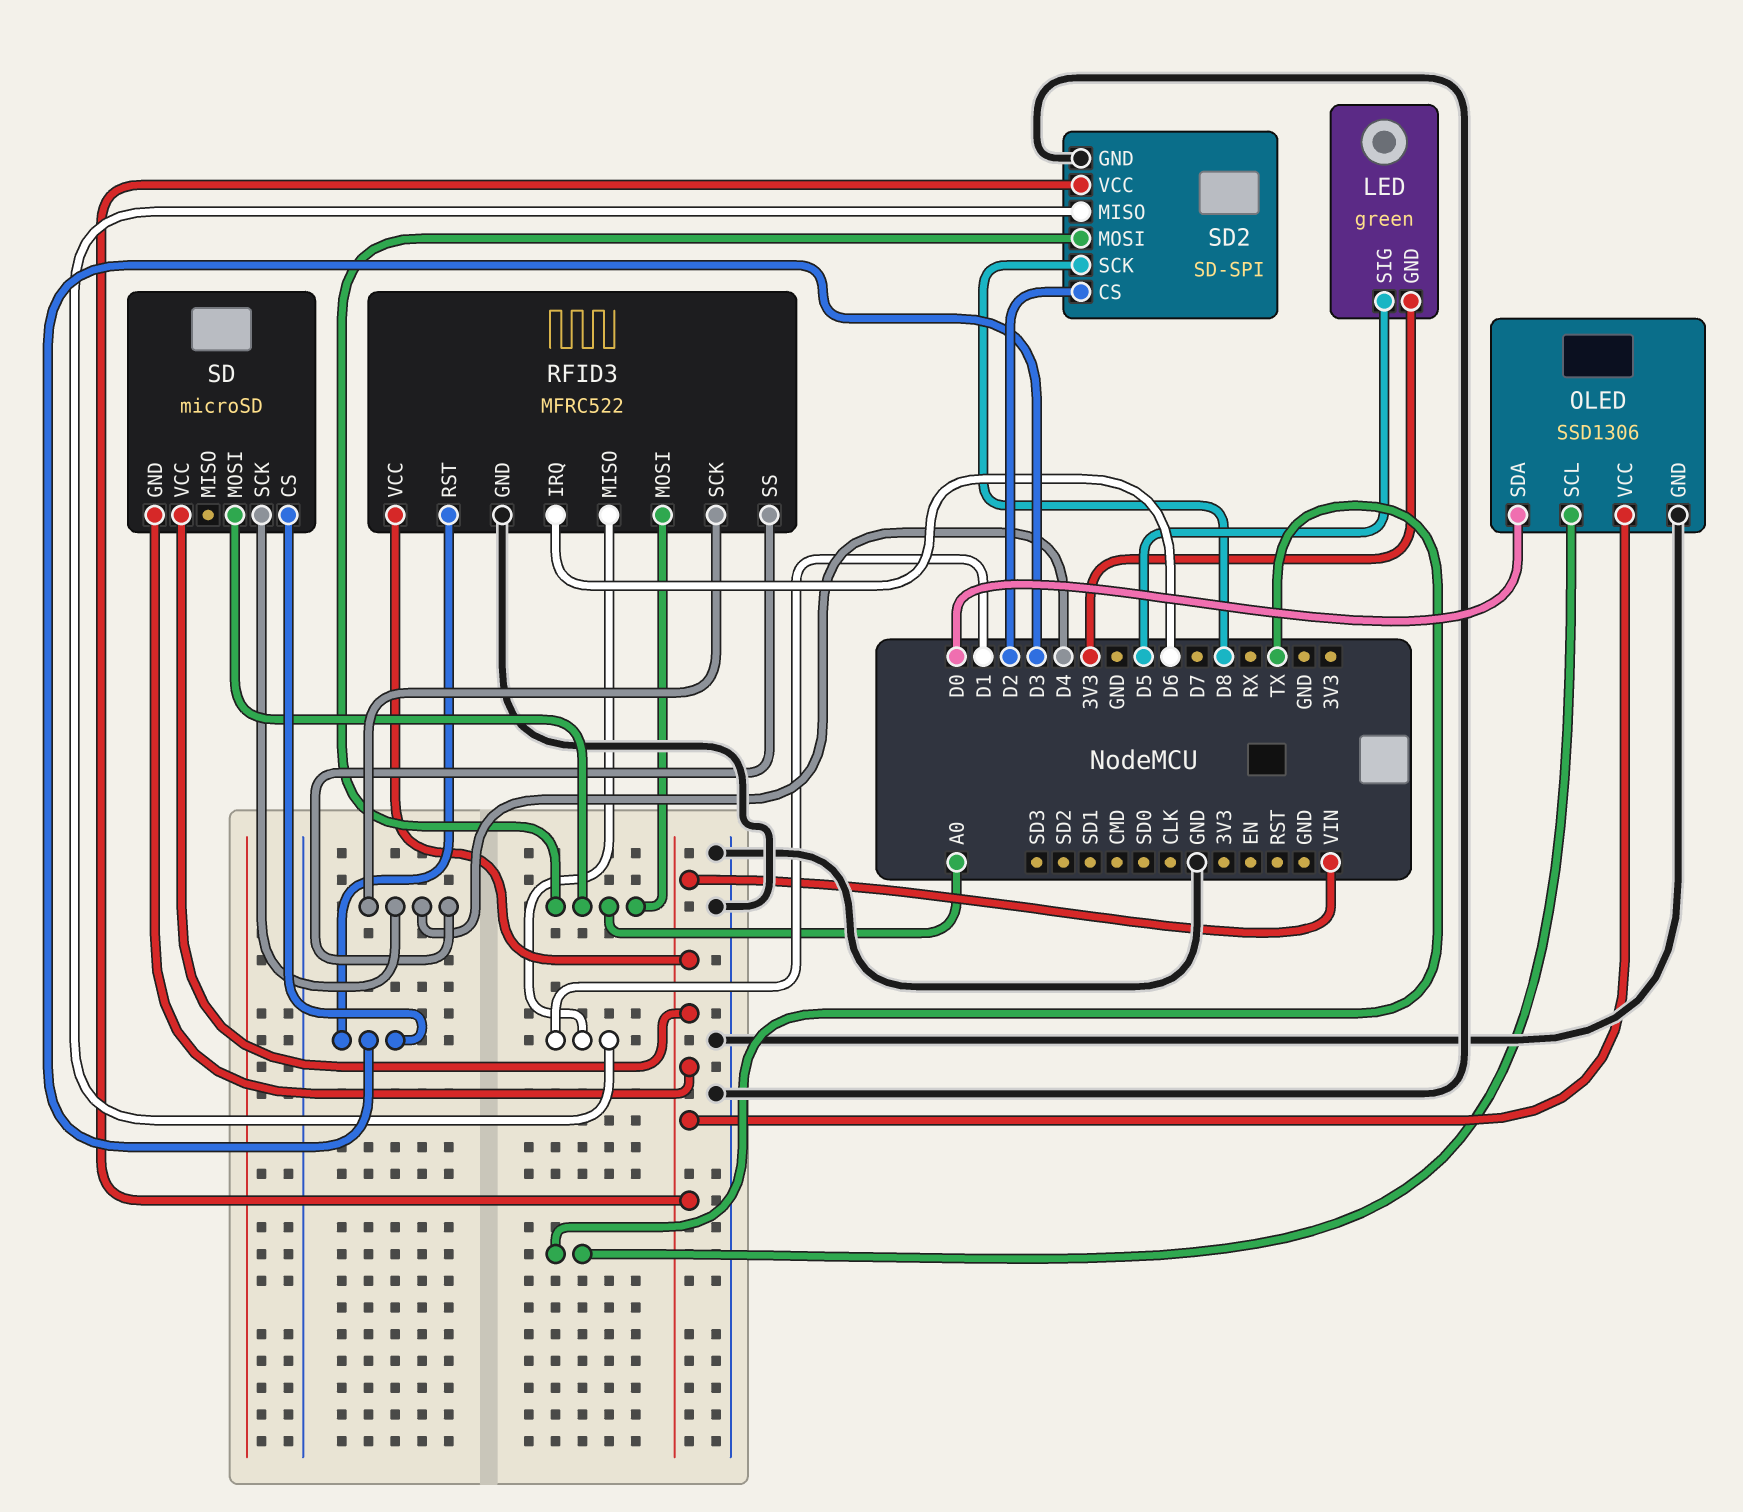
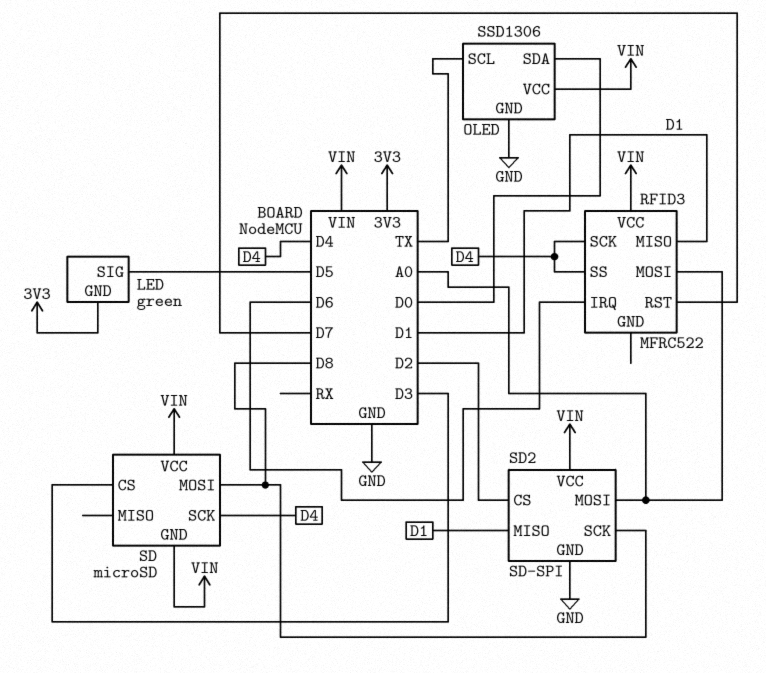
RFID3 pin GND: GND -> none
RFID3 pin RST: D3 -> D7
SD pin MOSI: A0 -> D8

